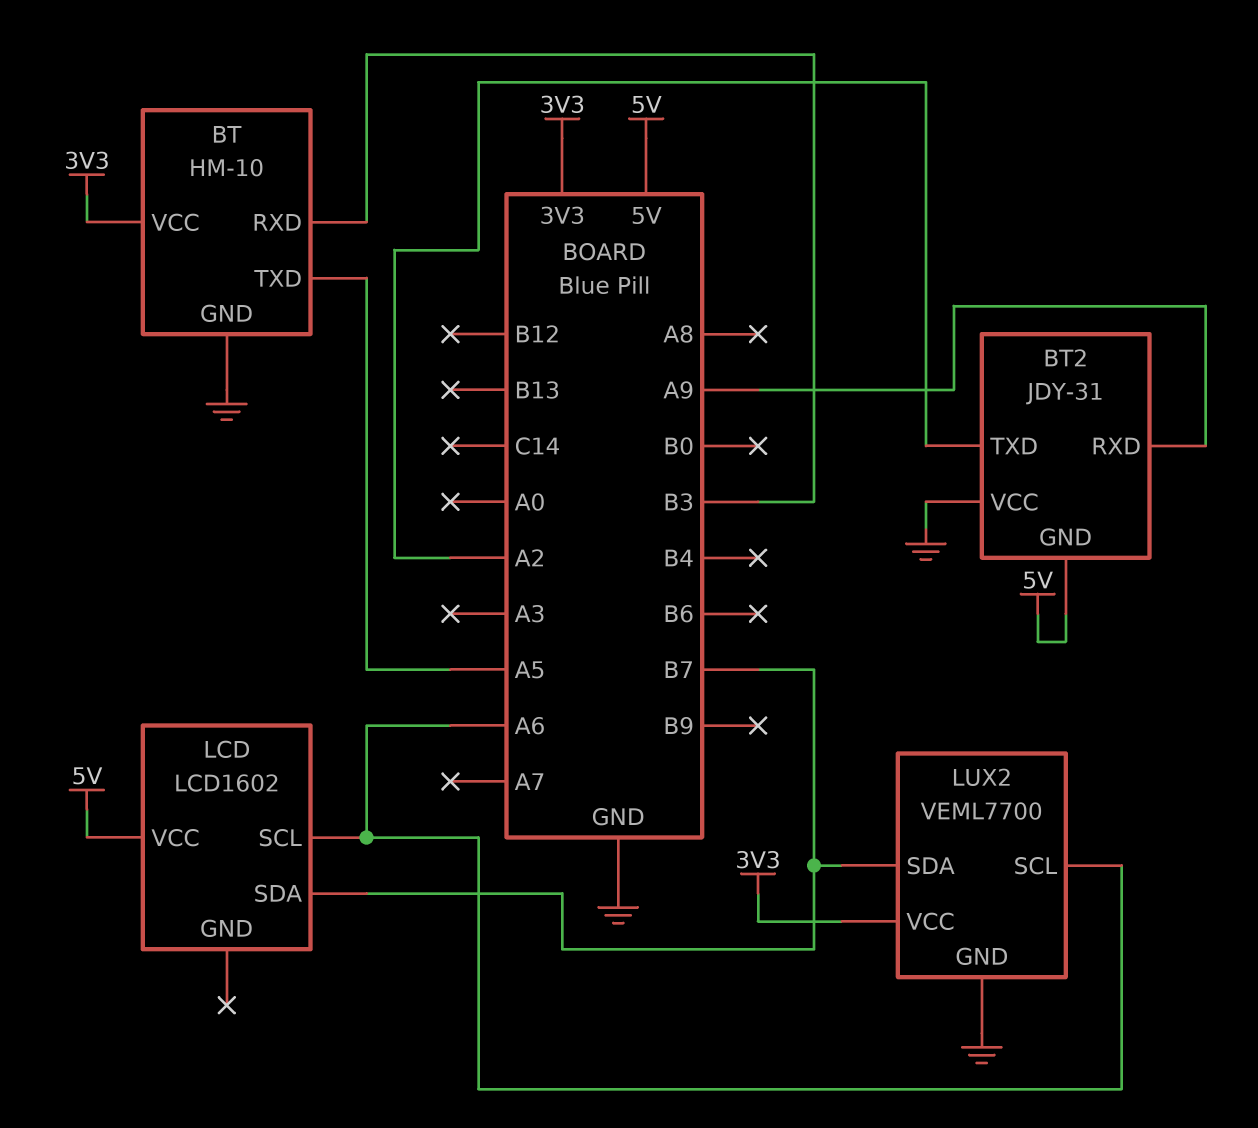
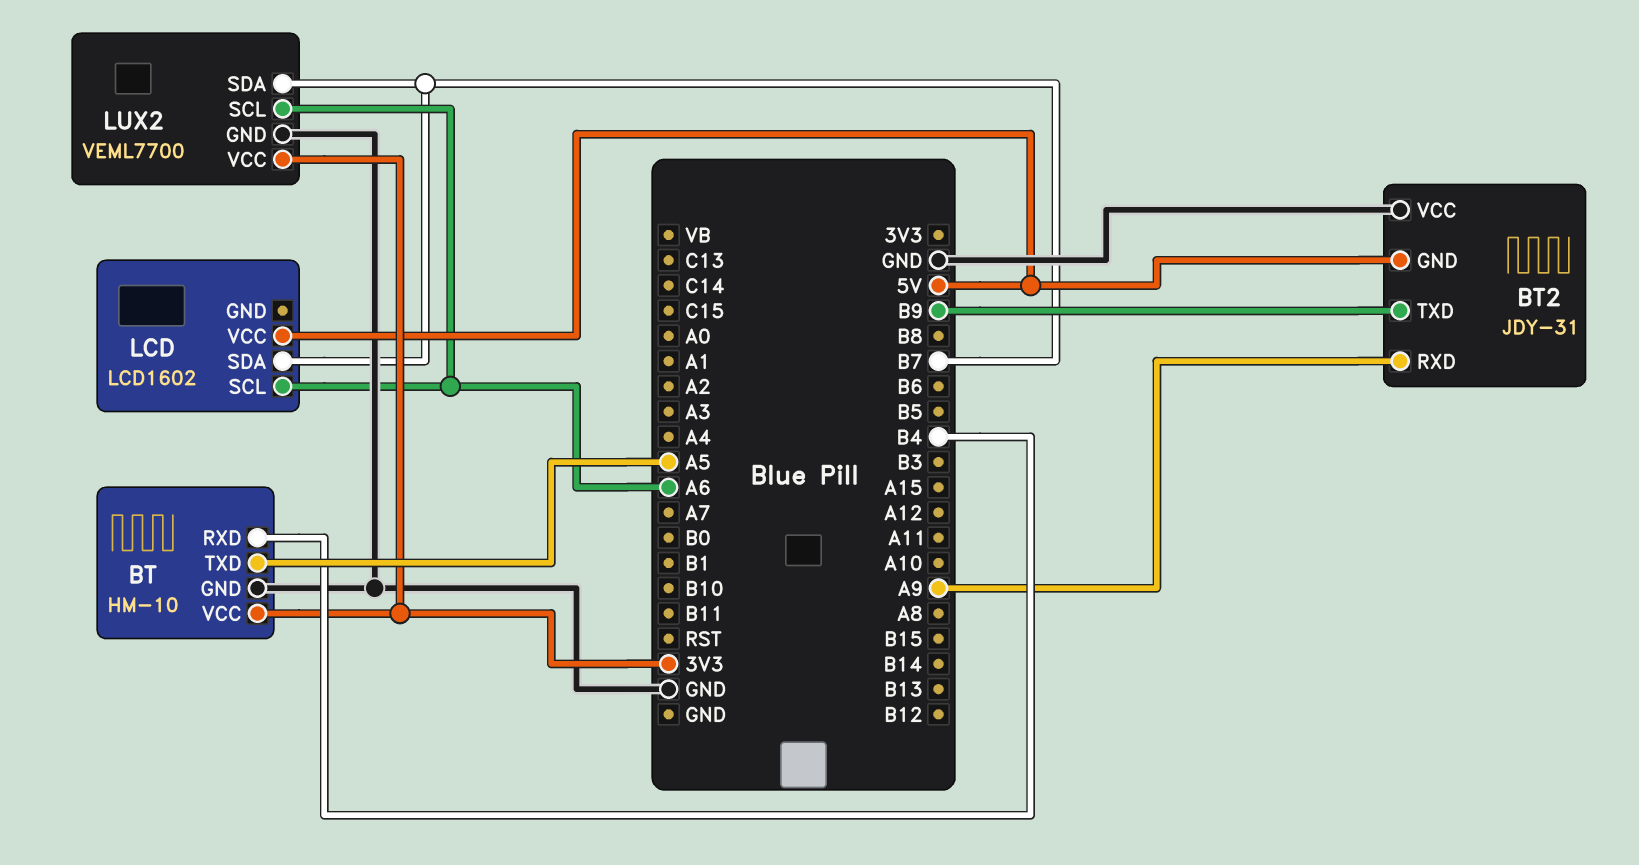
BT pin RXD: B3 -> B4
BT2 pin TXD: A2 -> B9

